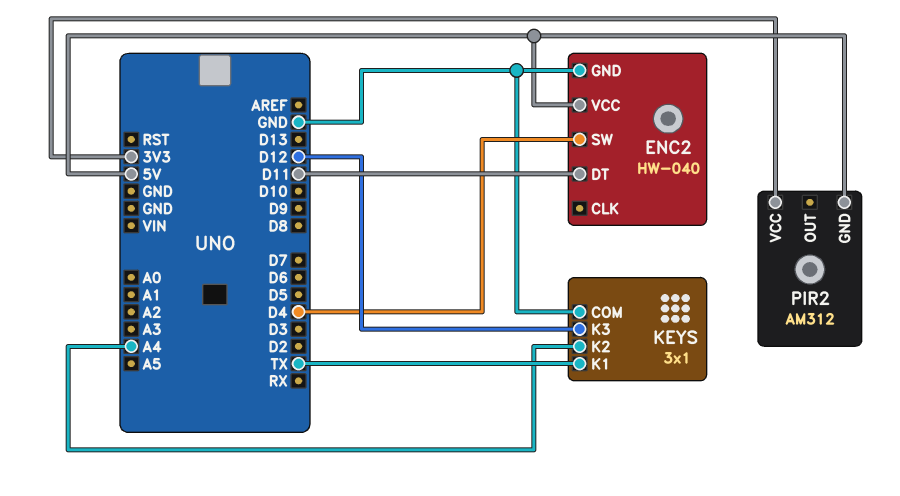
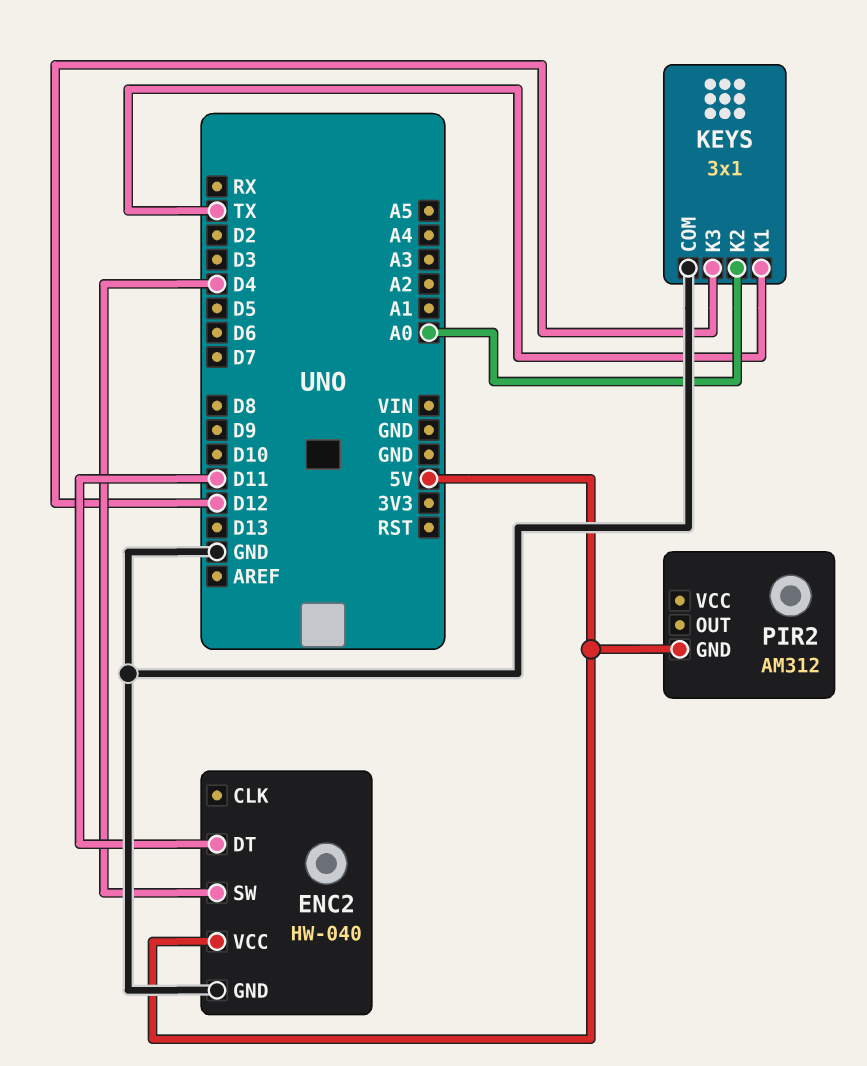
KEYS pin K2: A4 -> A0
PIR2 pin VCC: 3V3 -> none

